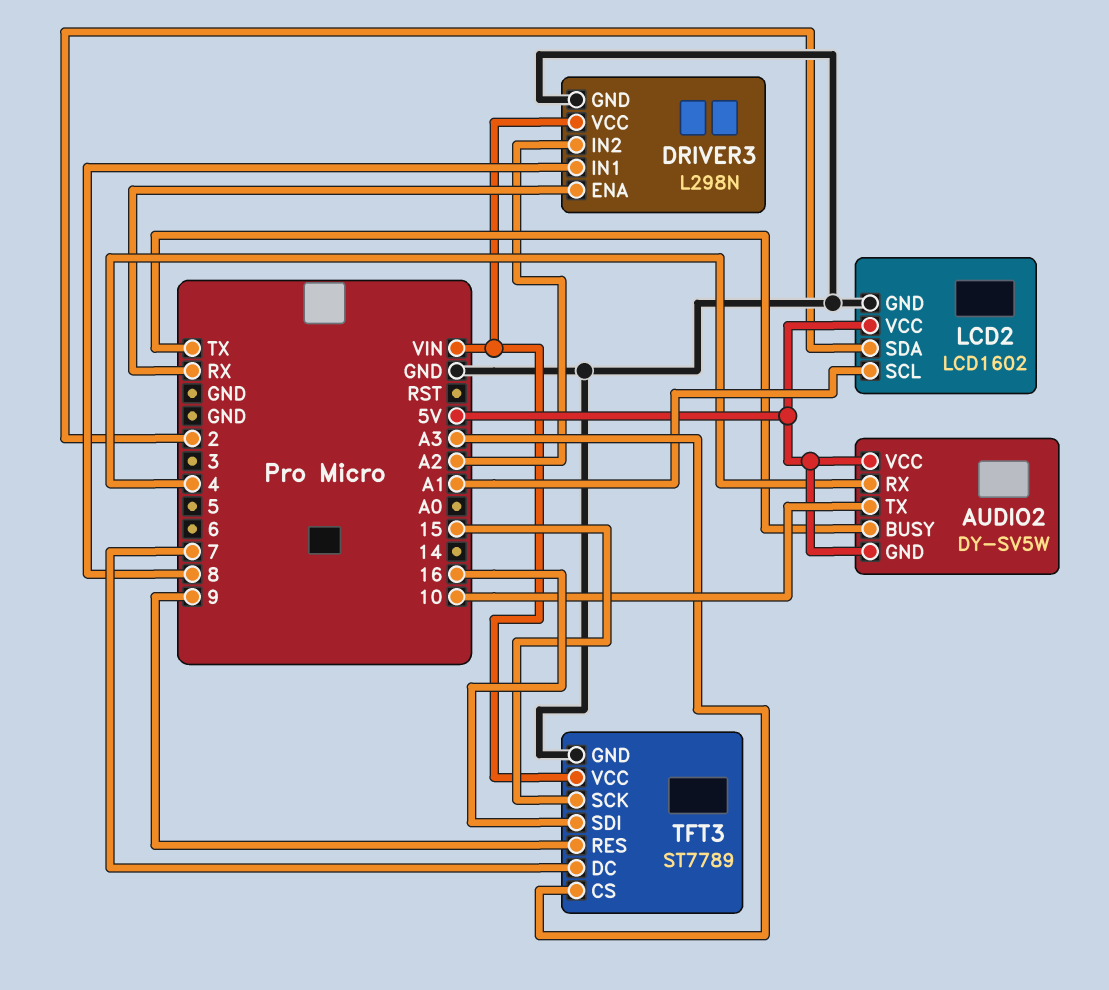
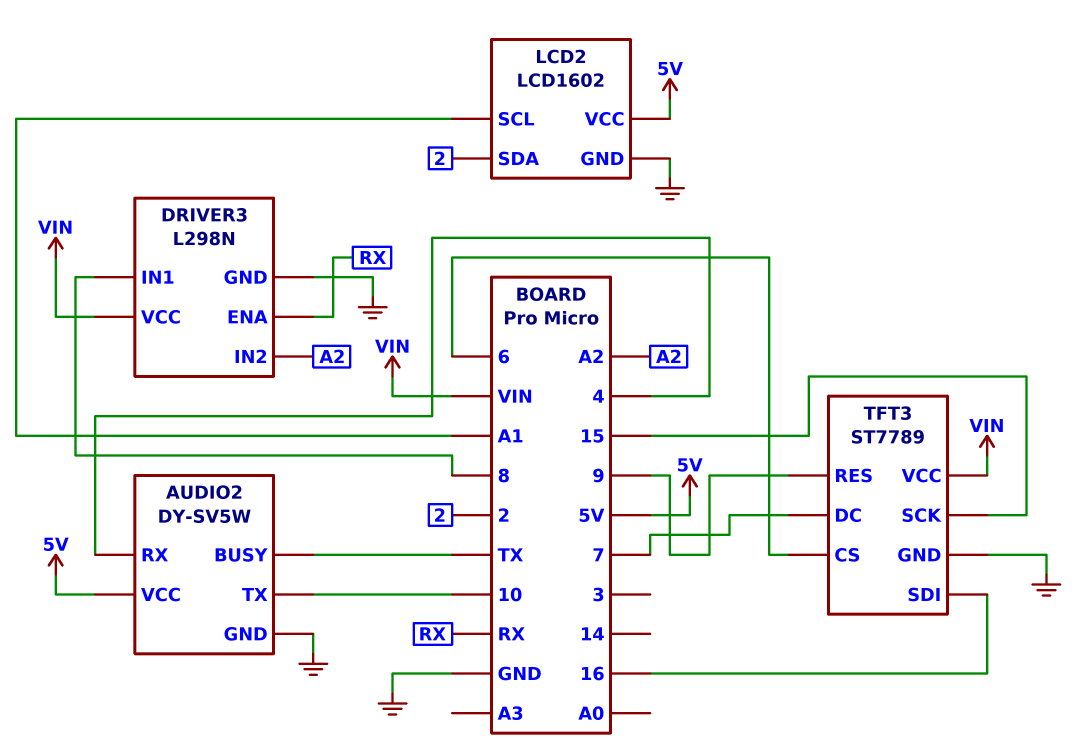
AUDIO2 pin GND: 5V -> GND
TFT3 pin CS: A3 -> 6

